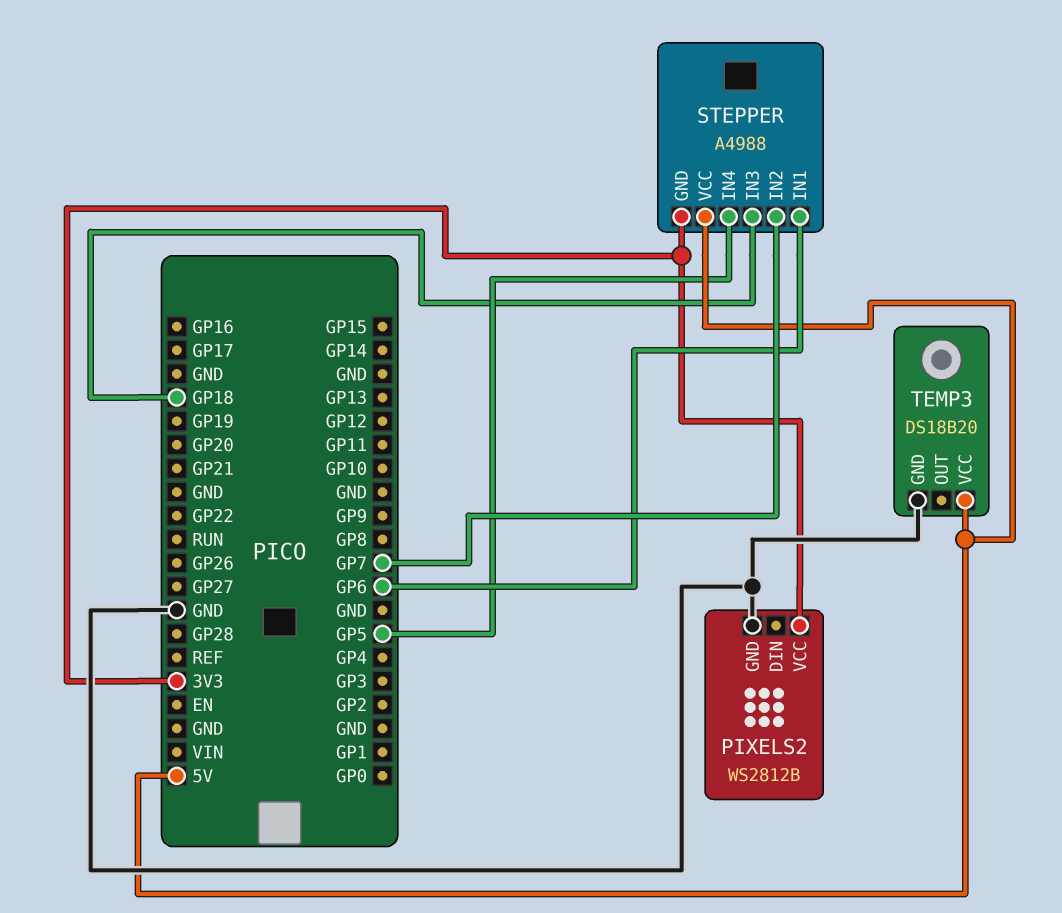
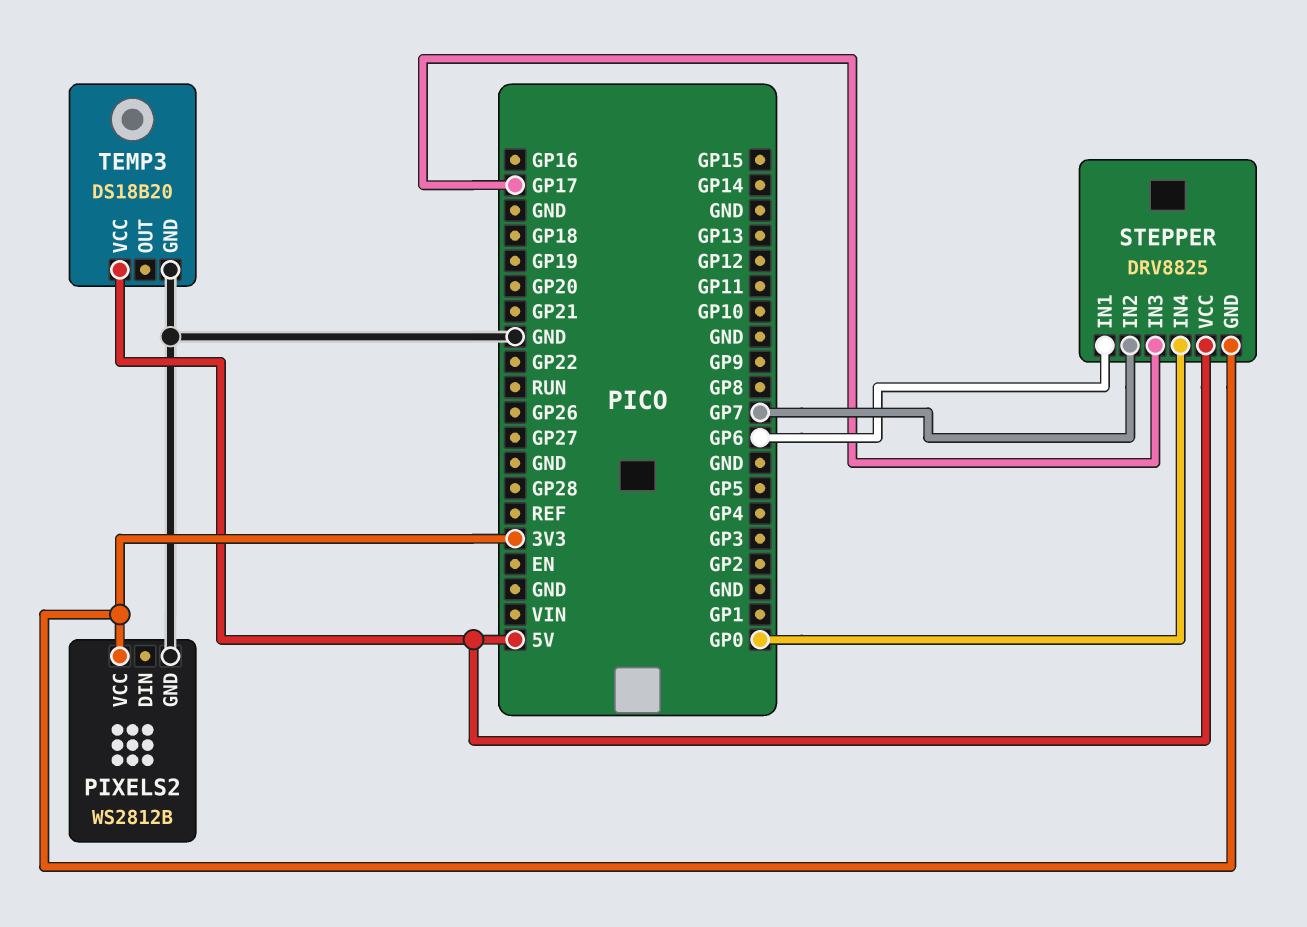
STEPPER: A4988 -> DRV8825
STEPPER pin IN3: GP18 -> GP17
STEPPER pin IN4: GP5 -> GP0

